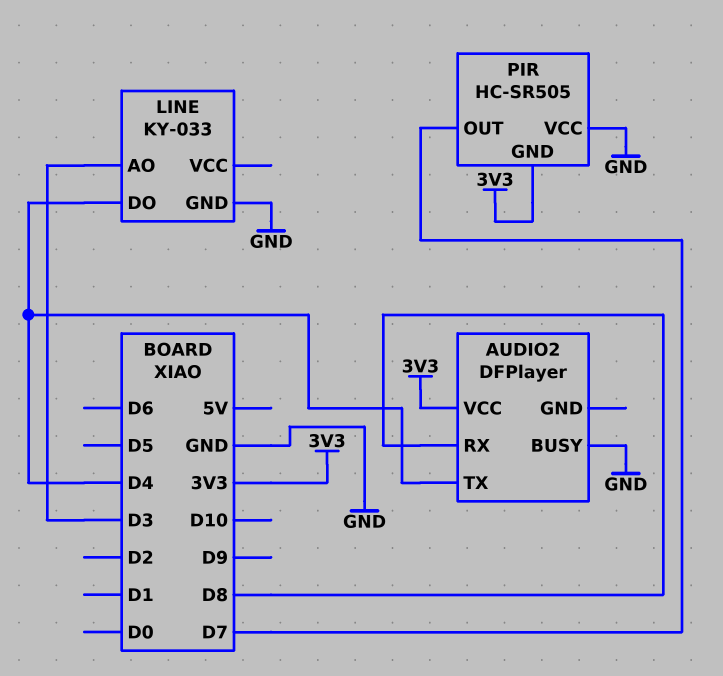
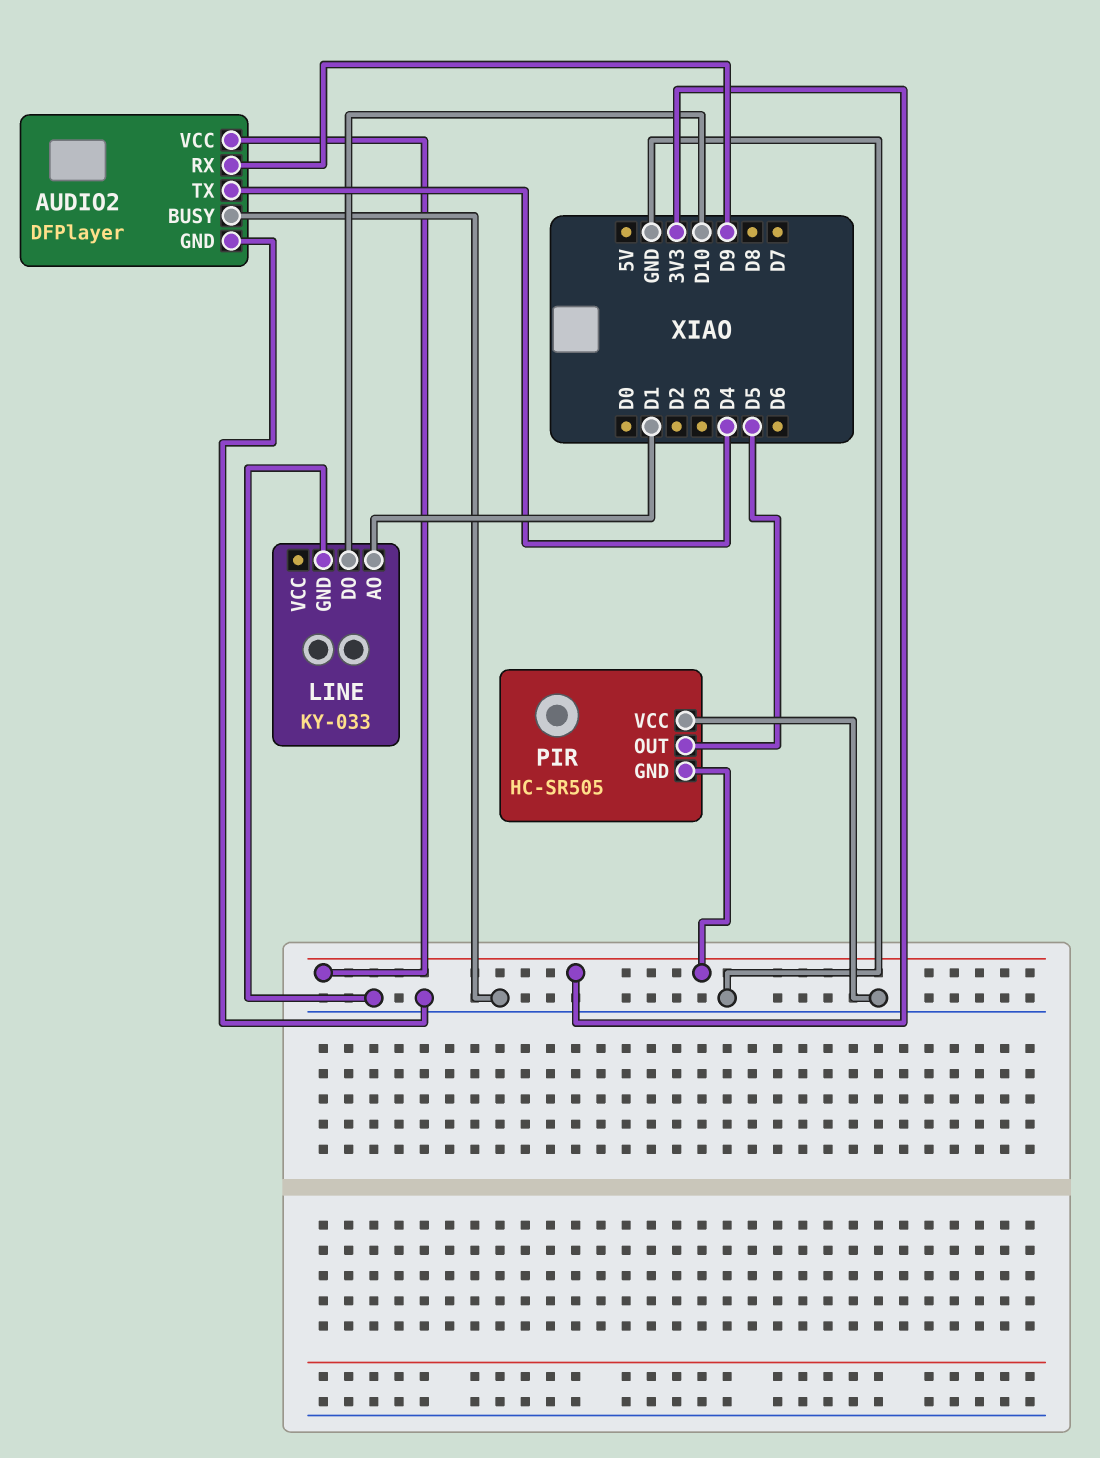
AUDIO2 pin GND: none -> GND
AUDIO2 pin RX: D8 -> D9
LINE pin AO: D3 -> D1
LINE pin DO: D4 -> D10
PIR pin OUT: D7 -> D5

